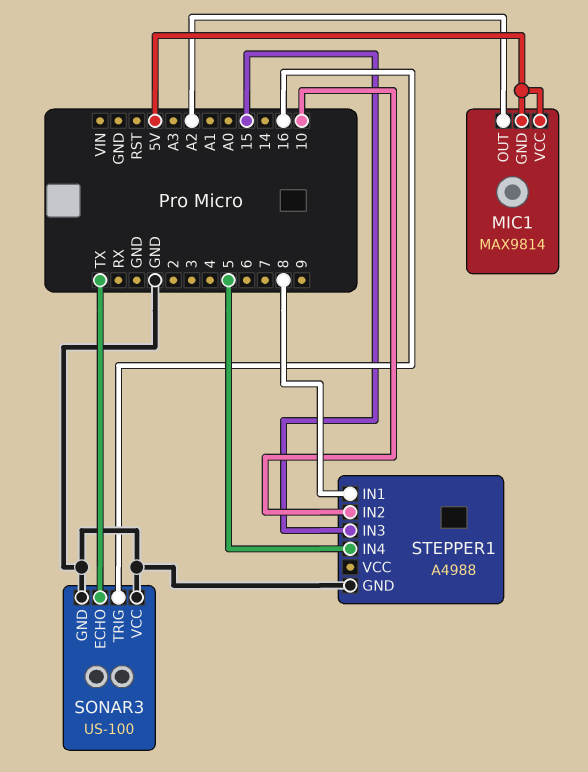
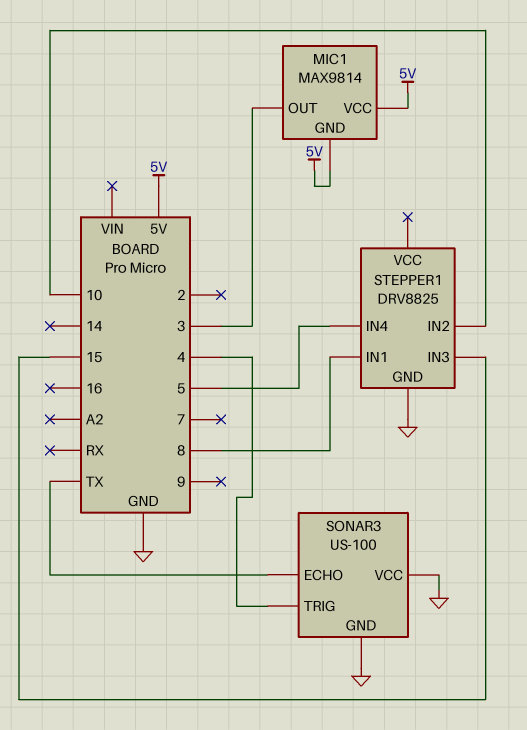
MIC1 pin OUT: A2 -> 3
SONAR3 pin TRIG: 16 -> 4
STEPPER1: A4988 -> DRV8825

